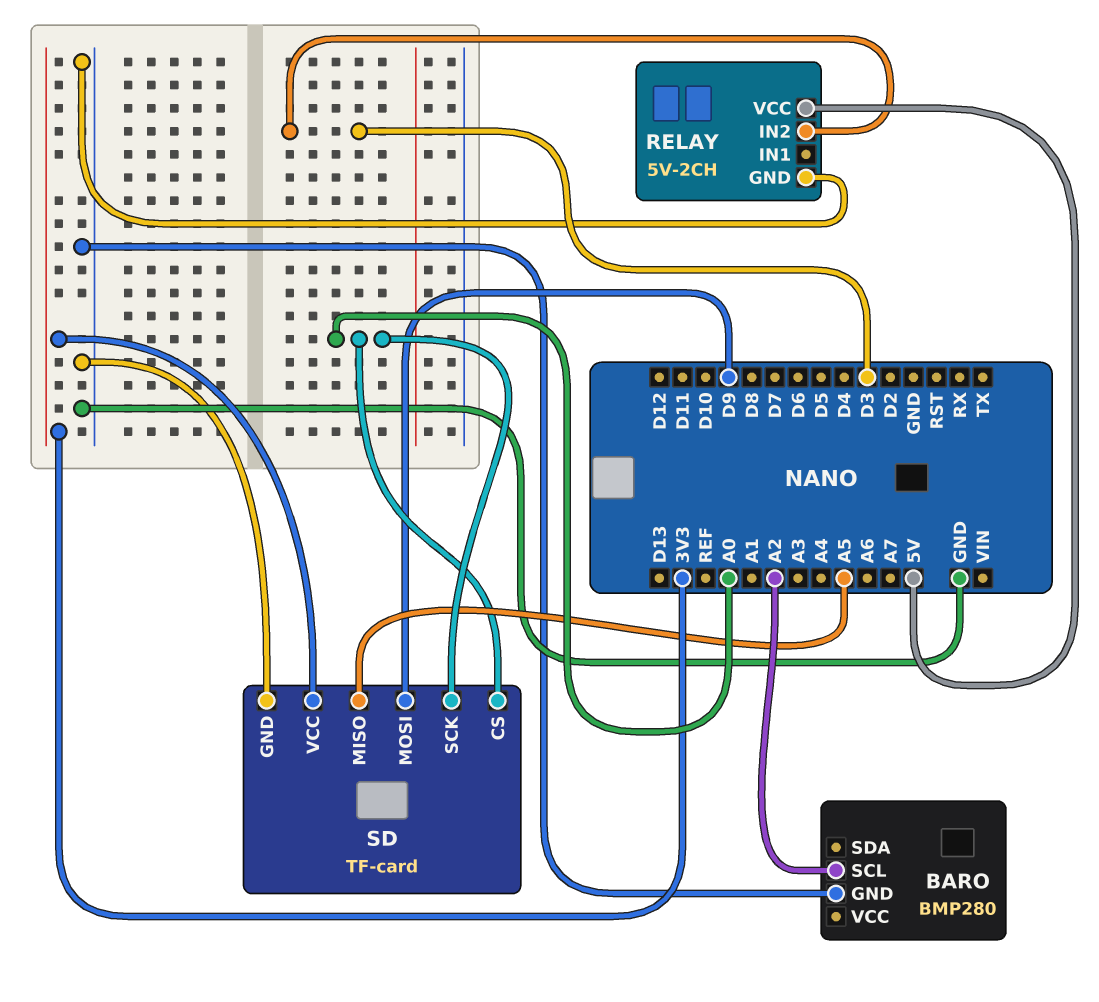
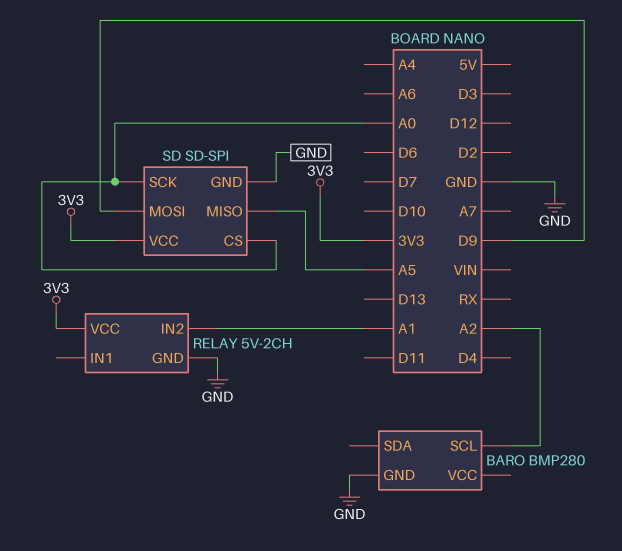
RELAY pin IN2: D3 -> A1
RELAY pin VCC: 5V -> 3V3
SD: TF-card -> SD-SPI

